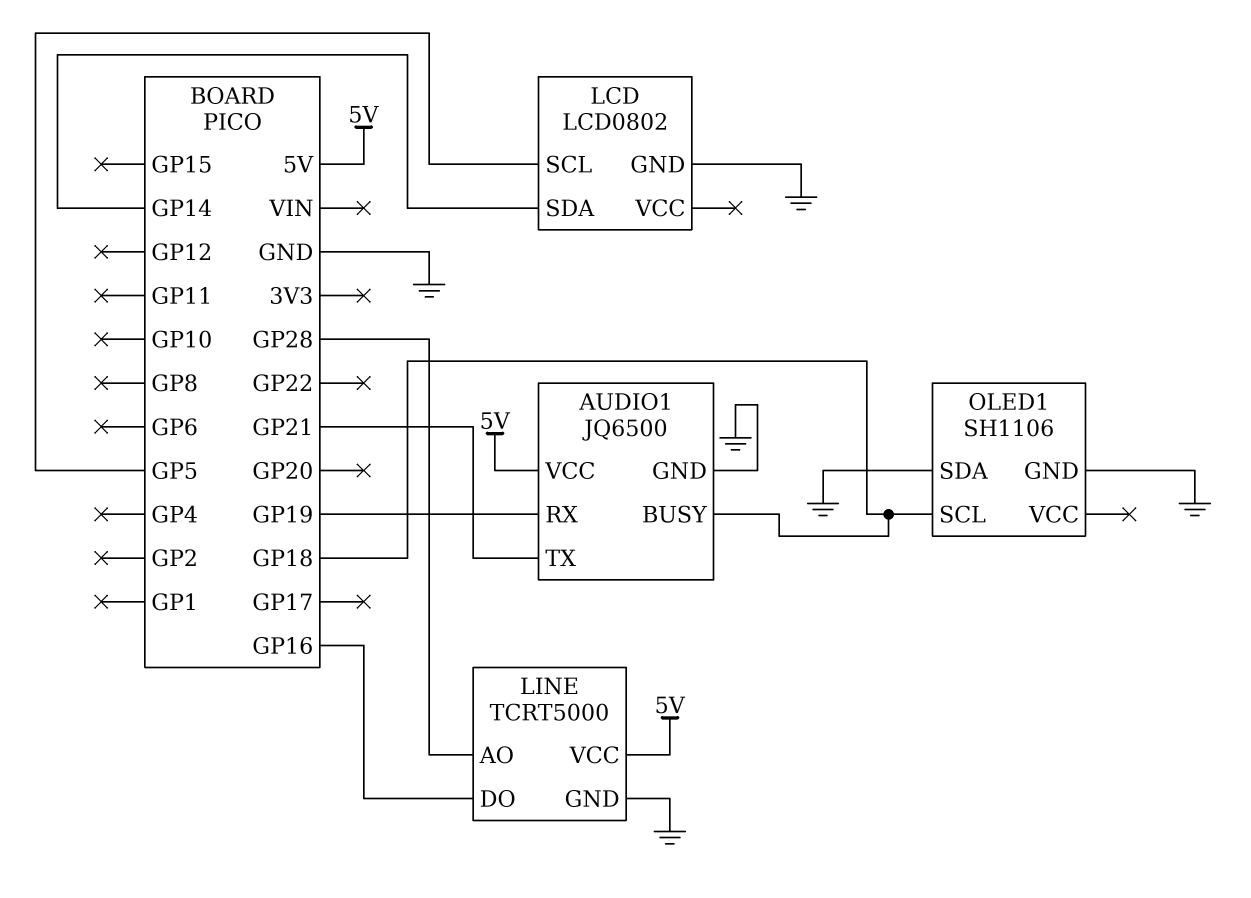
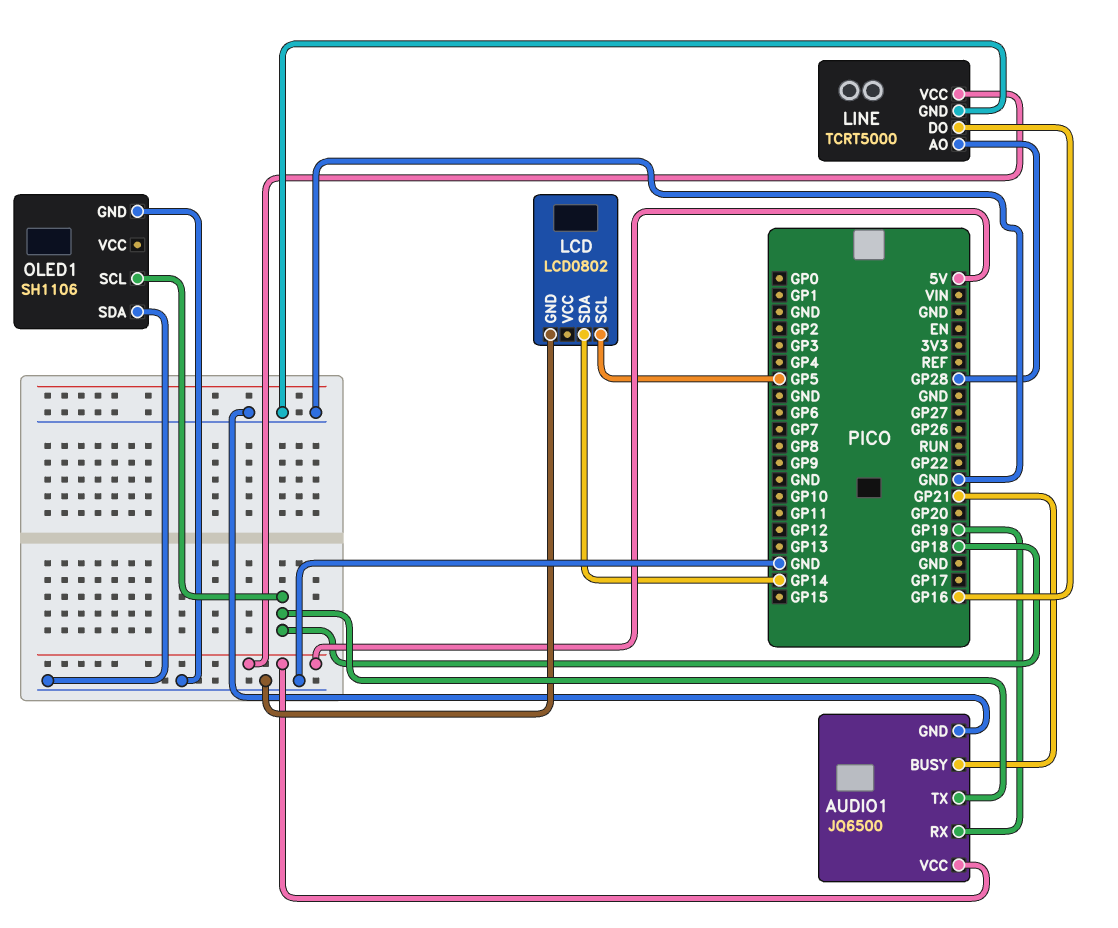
AUDIO1 pin BUSY: GP18 -> GP21
AUDIO1 pin TX: GP21 -> GP18

